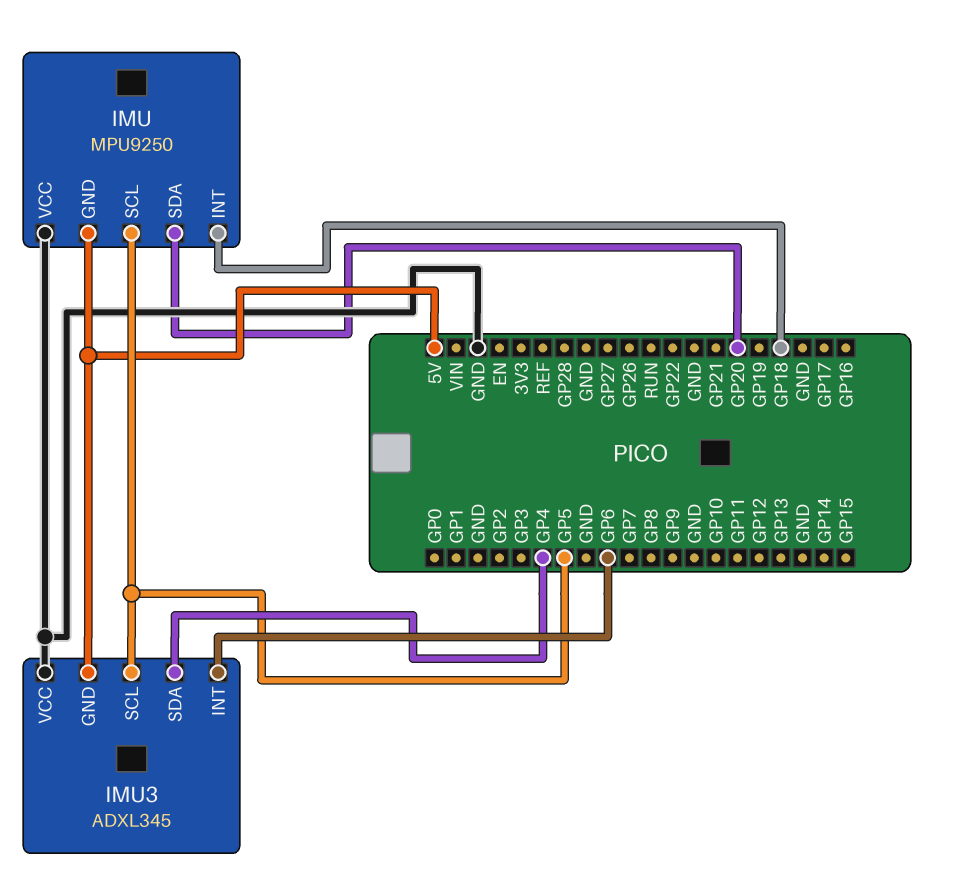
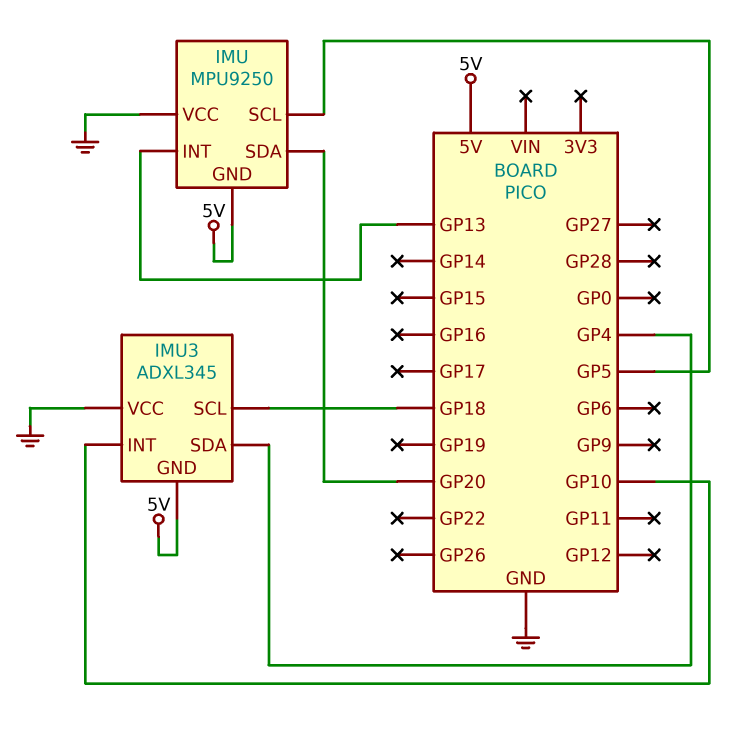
IMU pin INT: GP18 -> GP13
IMU3 pin INT: GP6 -> GP10
IMU3 pin SCL: GP5 -> GP18

